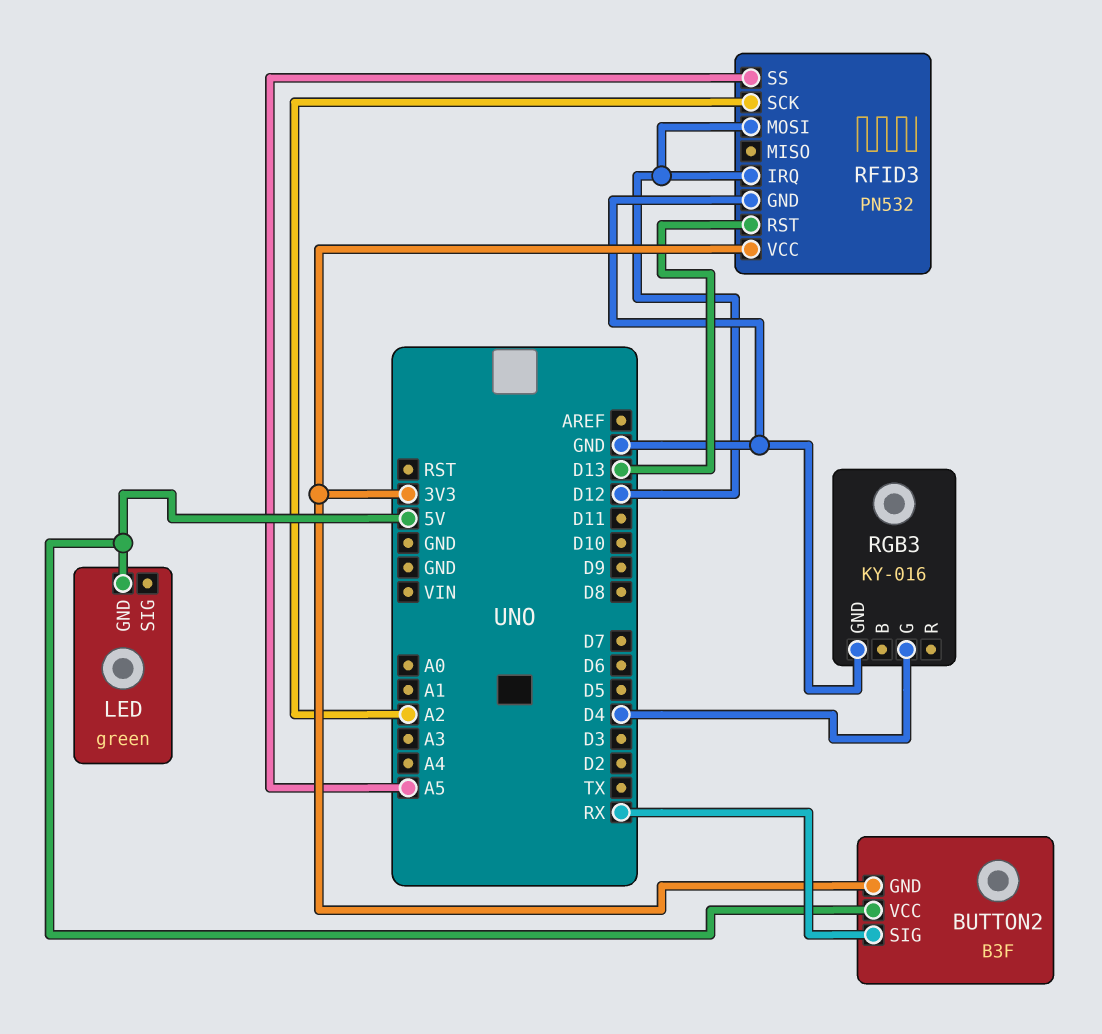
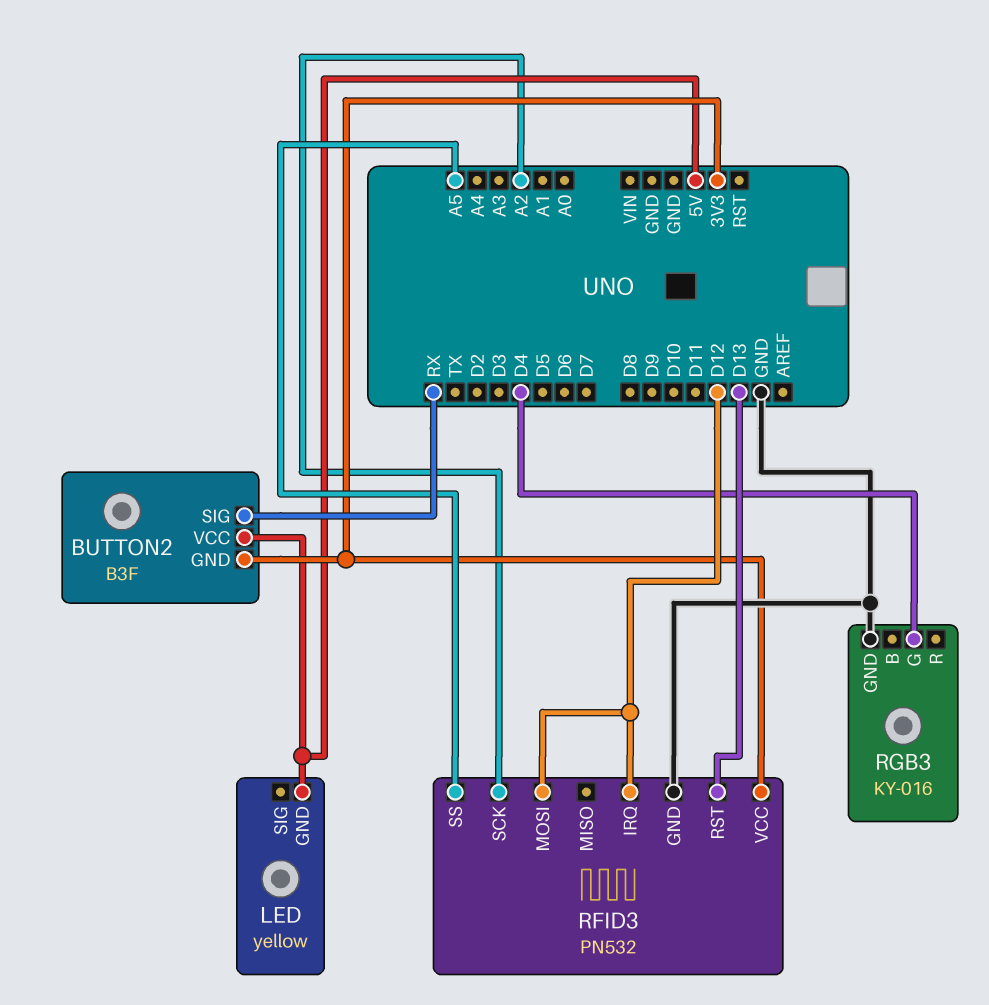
LED: green -> yellow

